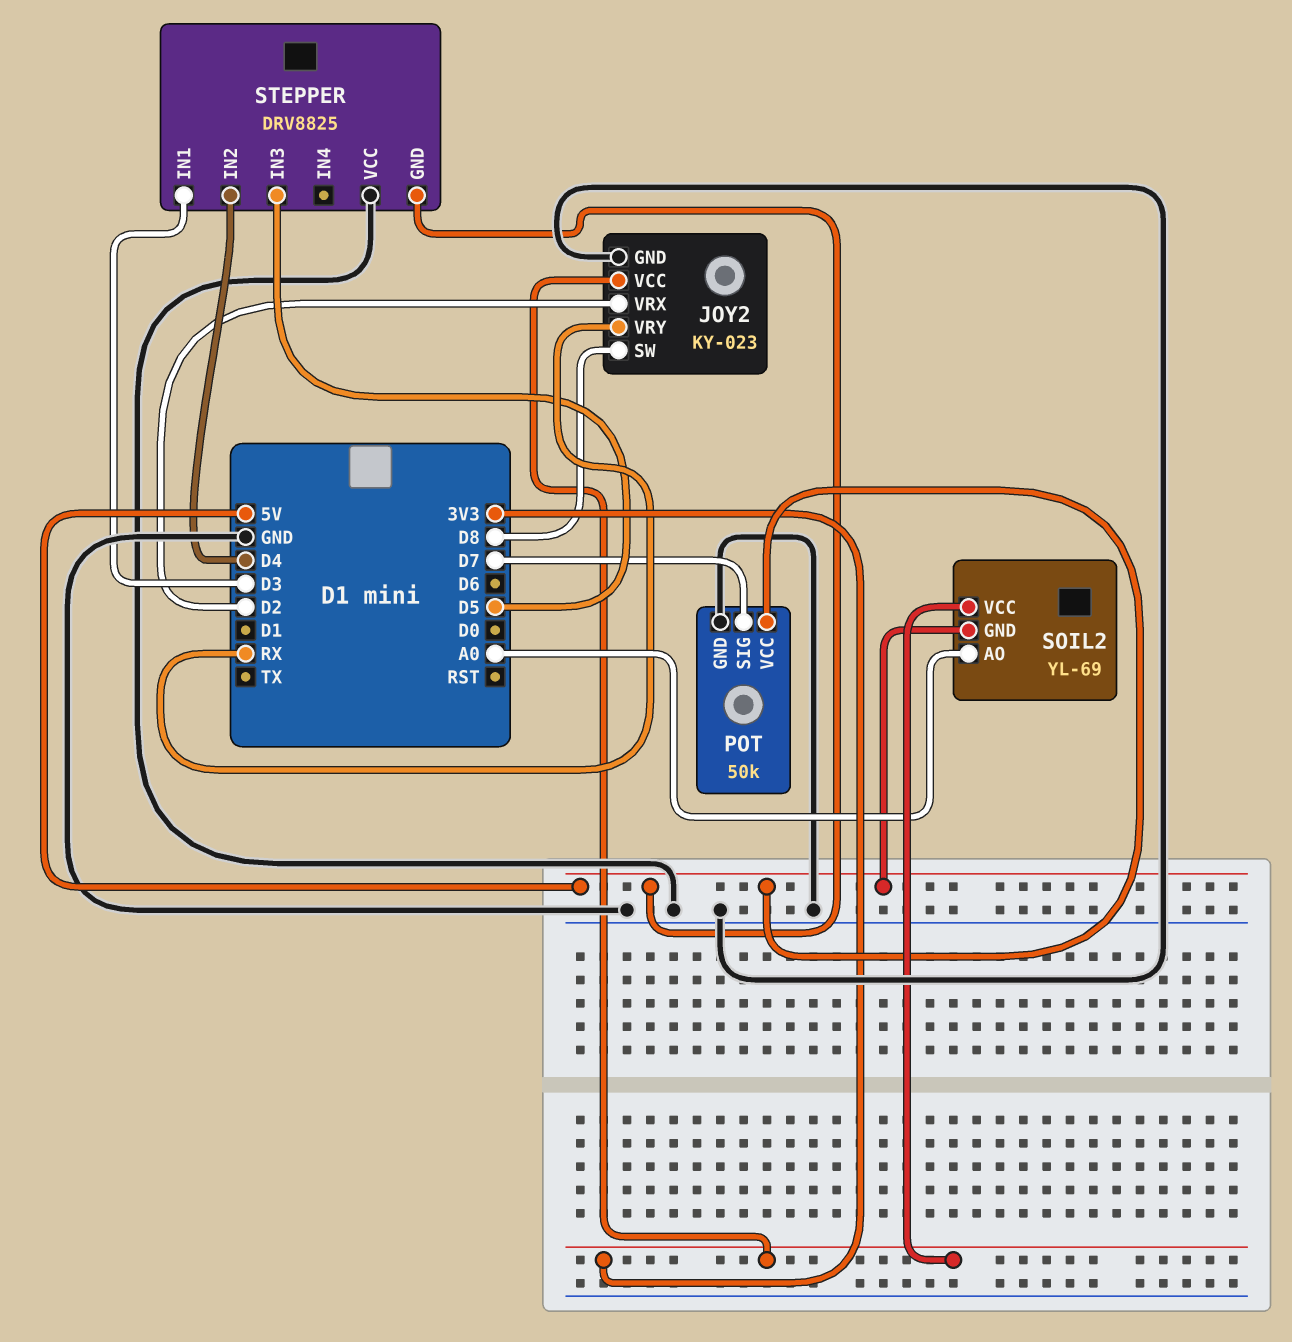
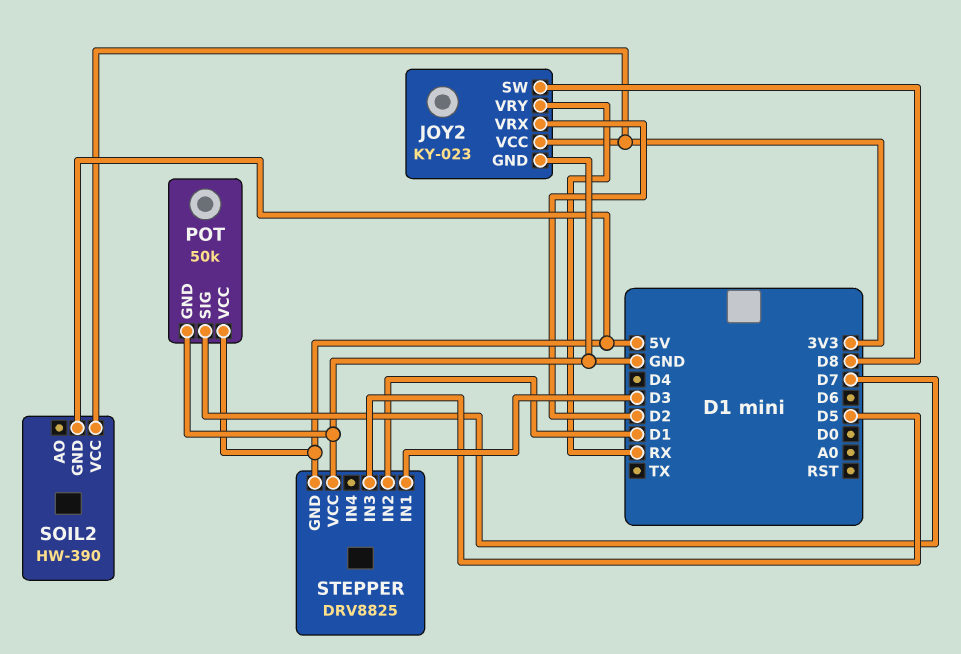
SOIL2: YL-69 -> HW-390
SOIL2 pin AO: A0 -> none
STEPPER pin IN2: D4 -> D1

